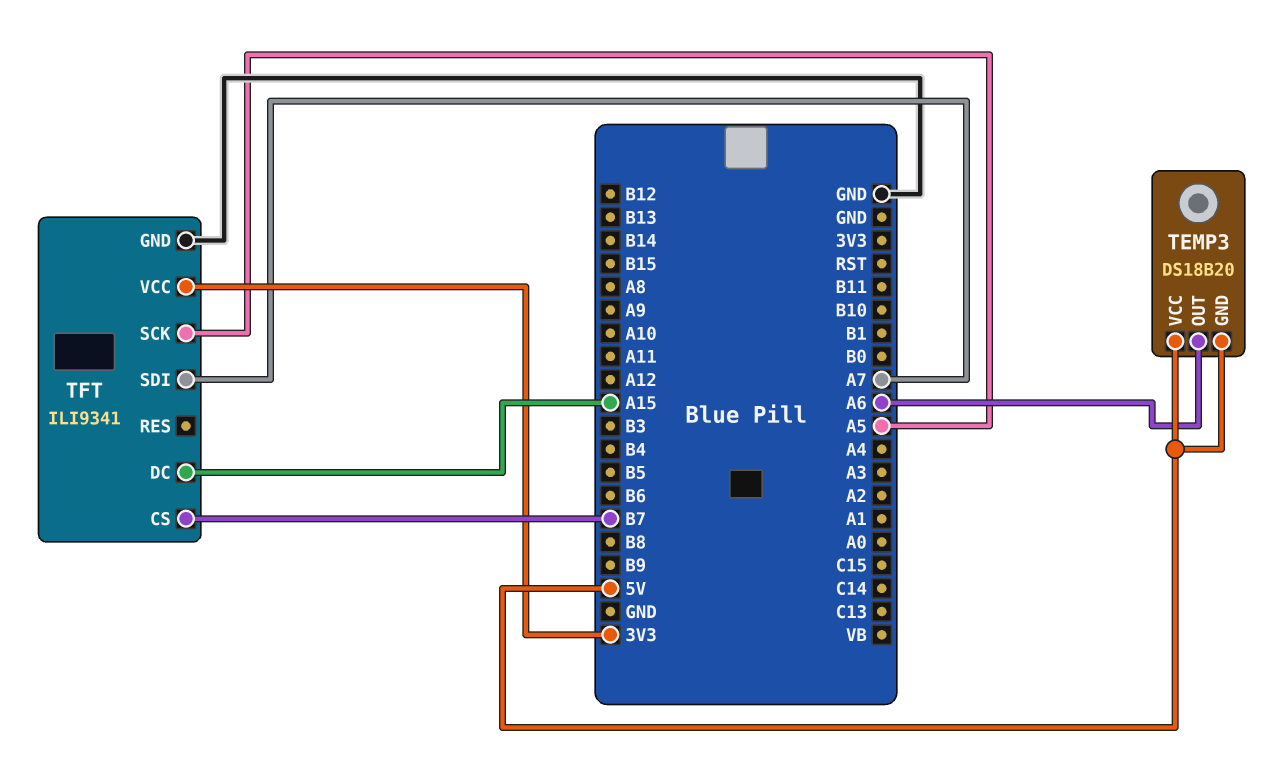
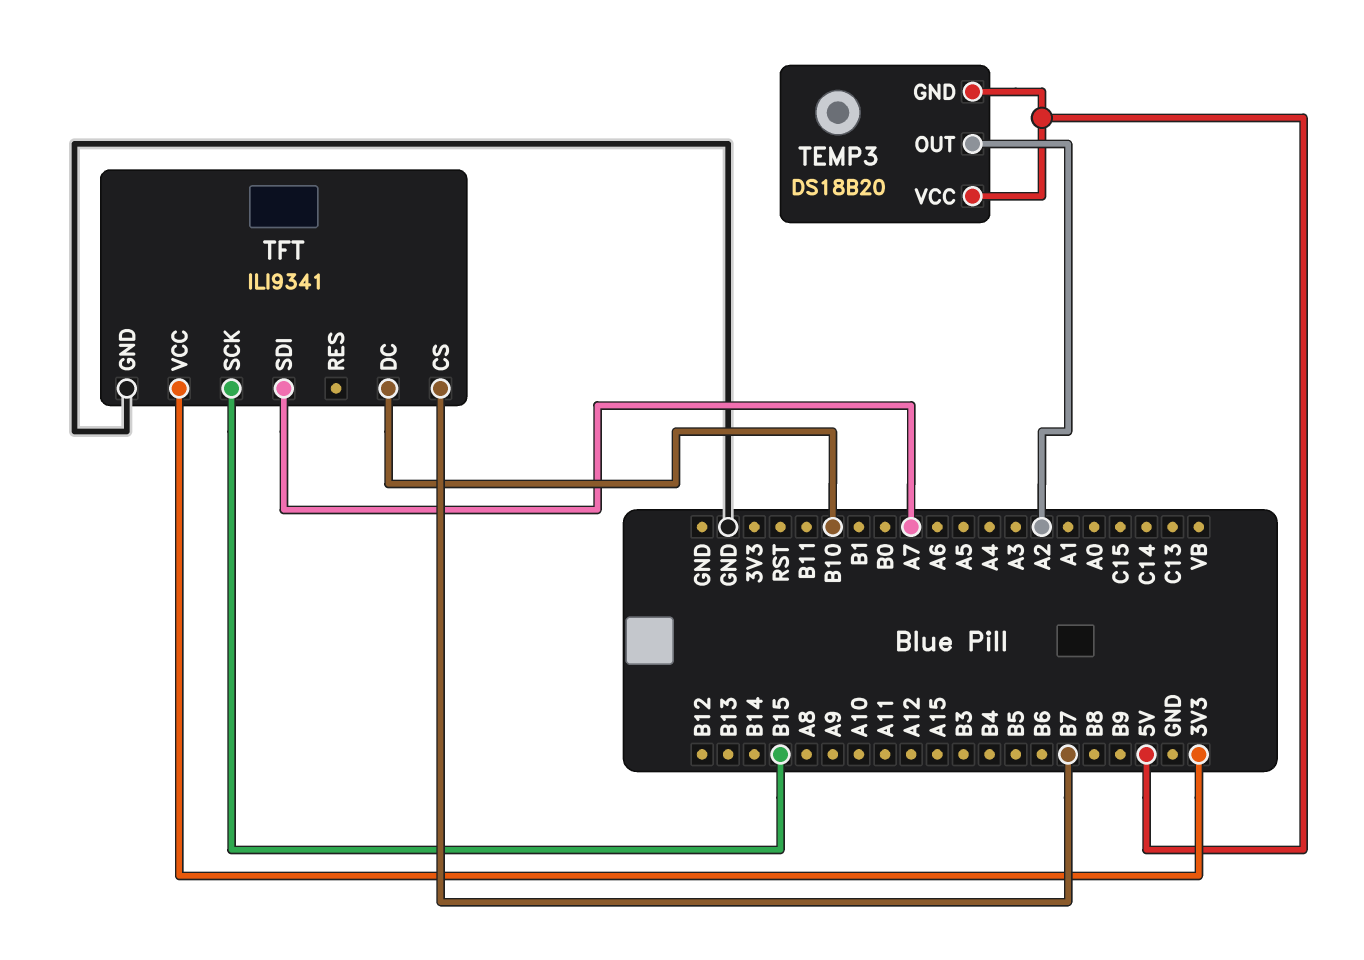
TEMP3 pin OUT: A6 -> A2
TFT pin DC: A15 -> B10
TFT pin SCK: A5 -> B15

